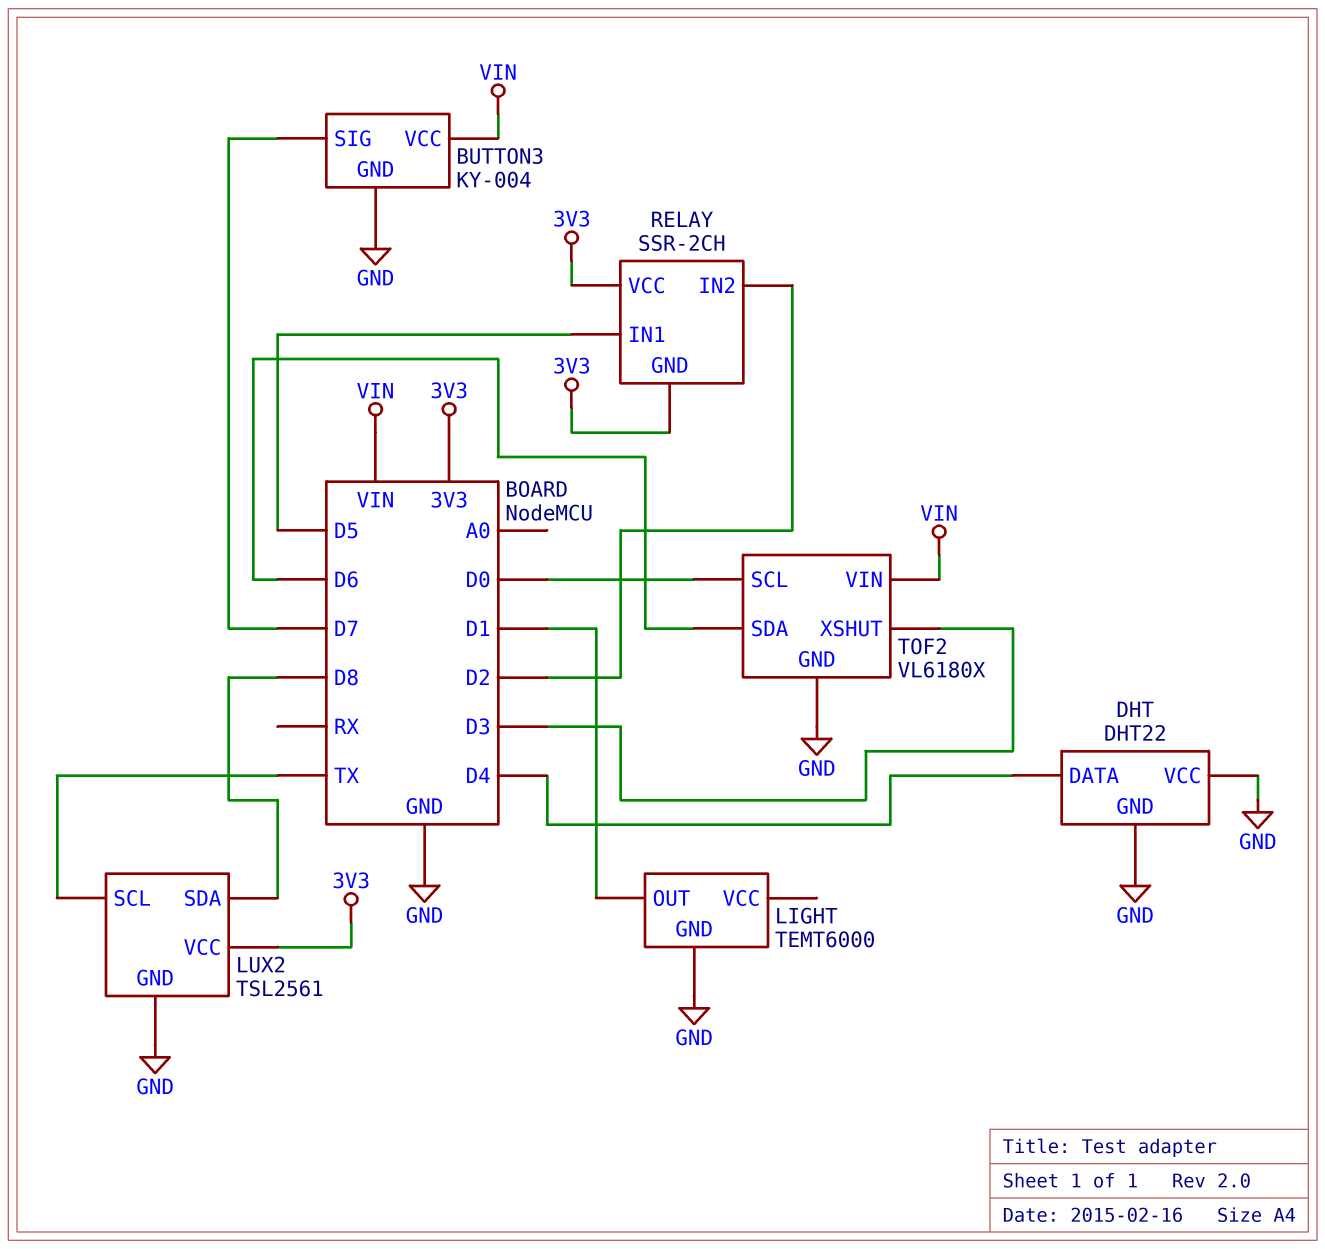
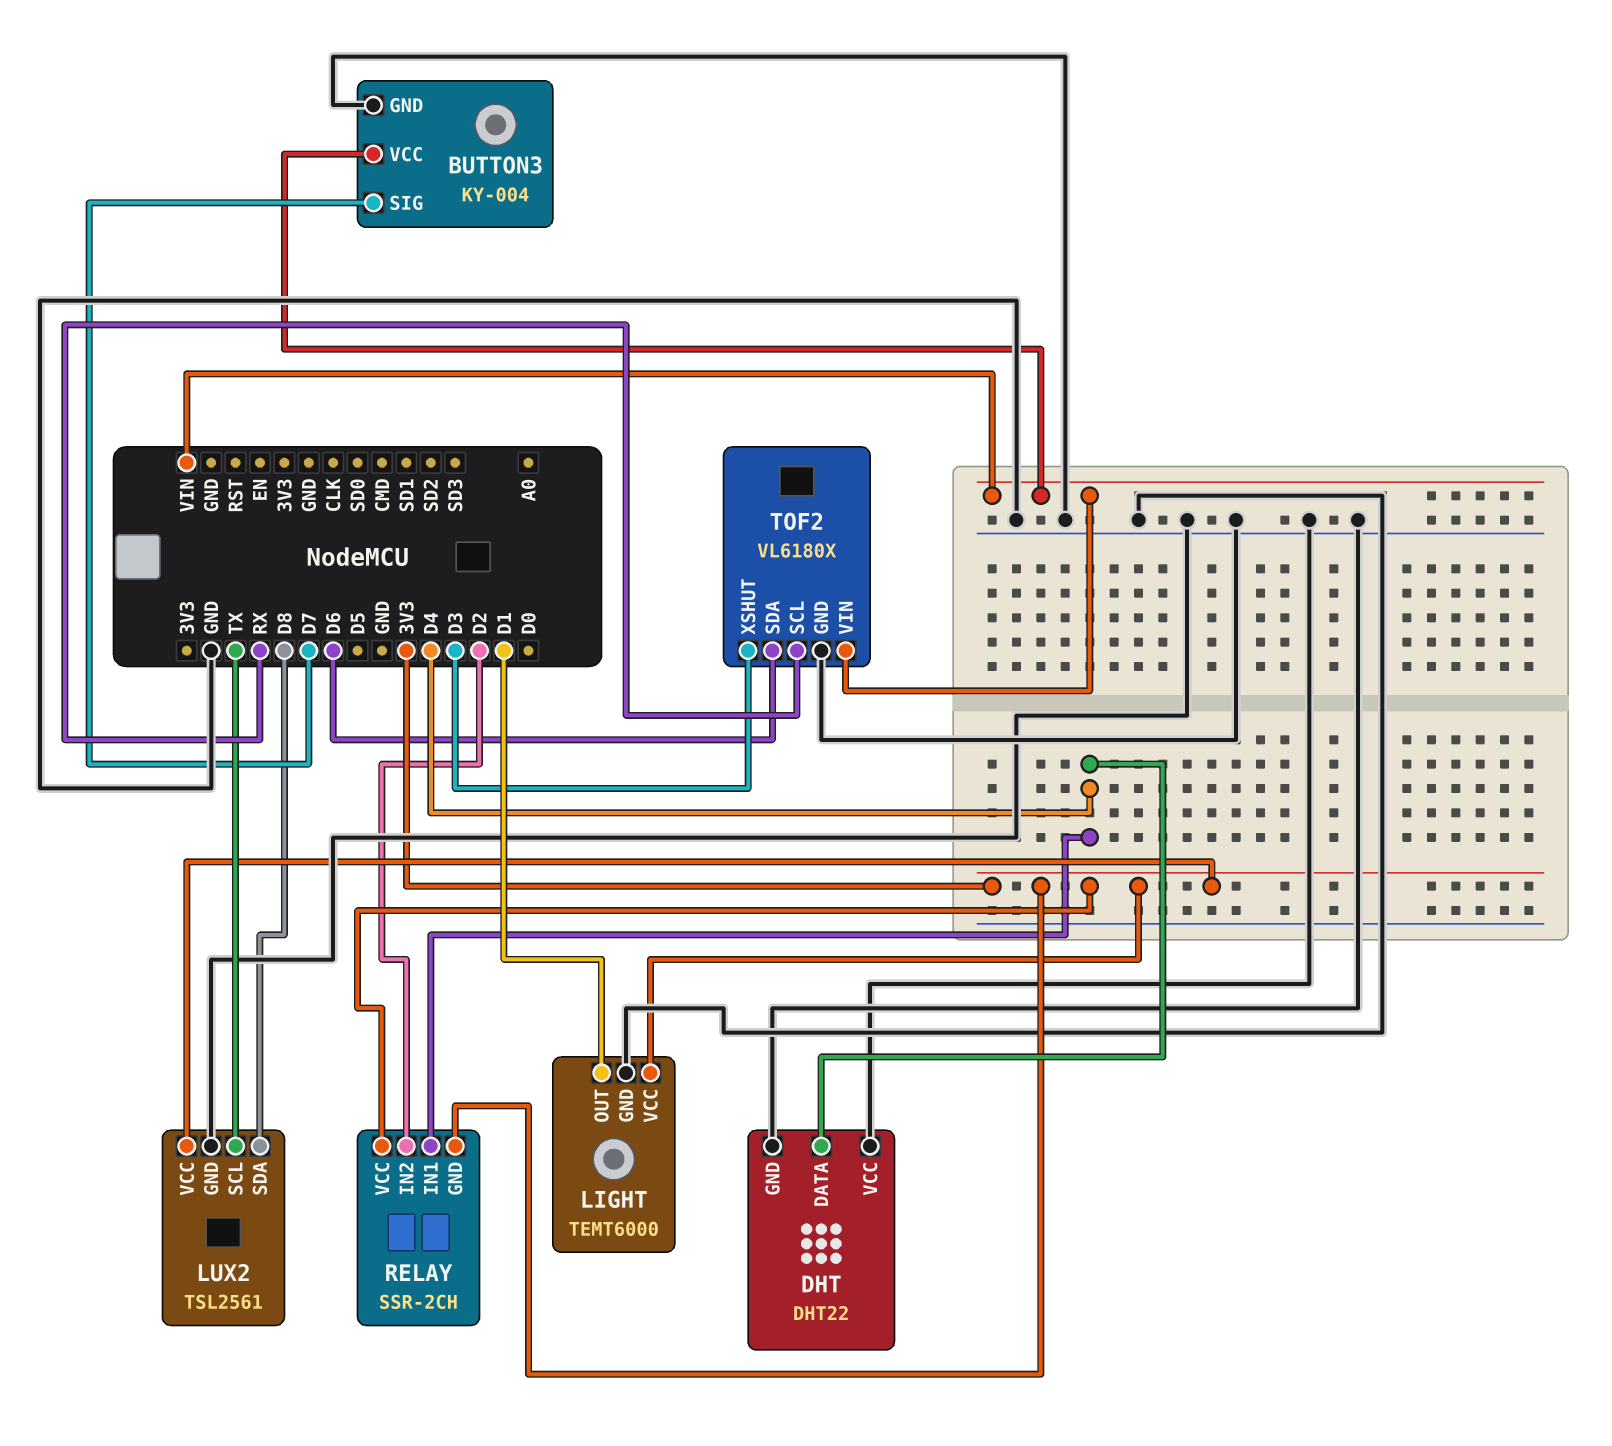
LIGHT pin VCC: none -> 3V3
RELAY pin IN1: D5 -> D4
TOF2 pin SCL: D0 -> RX

